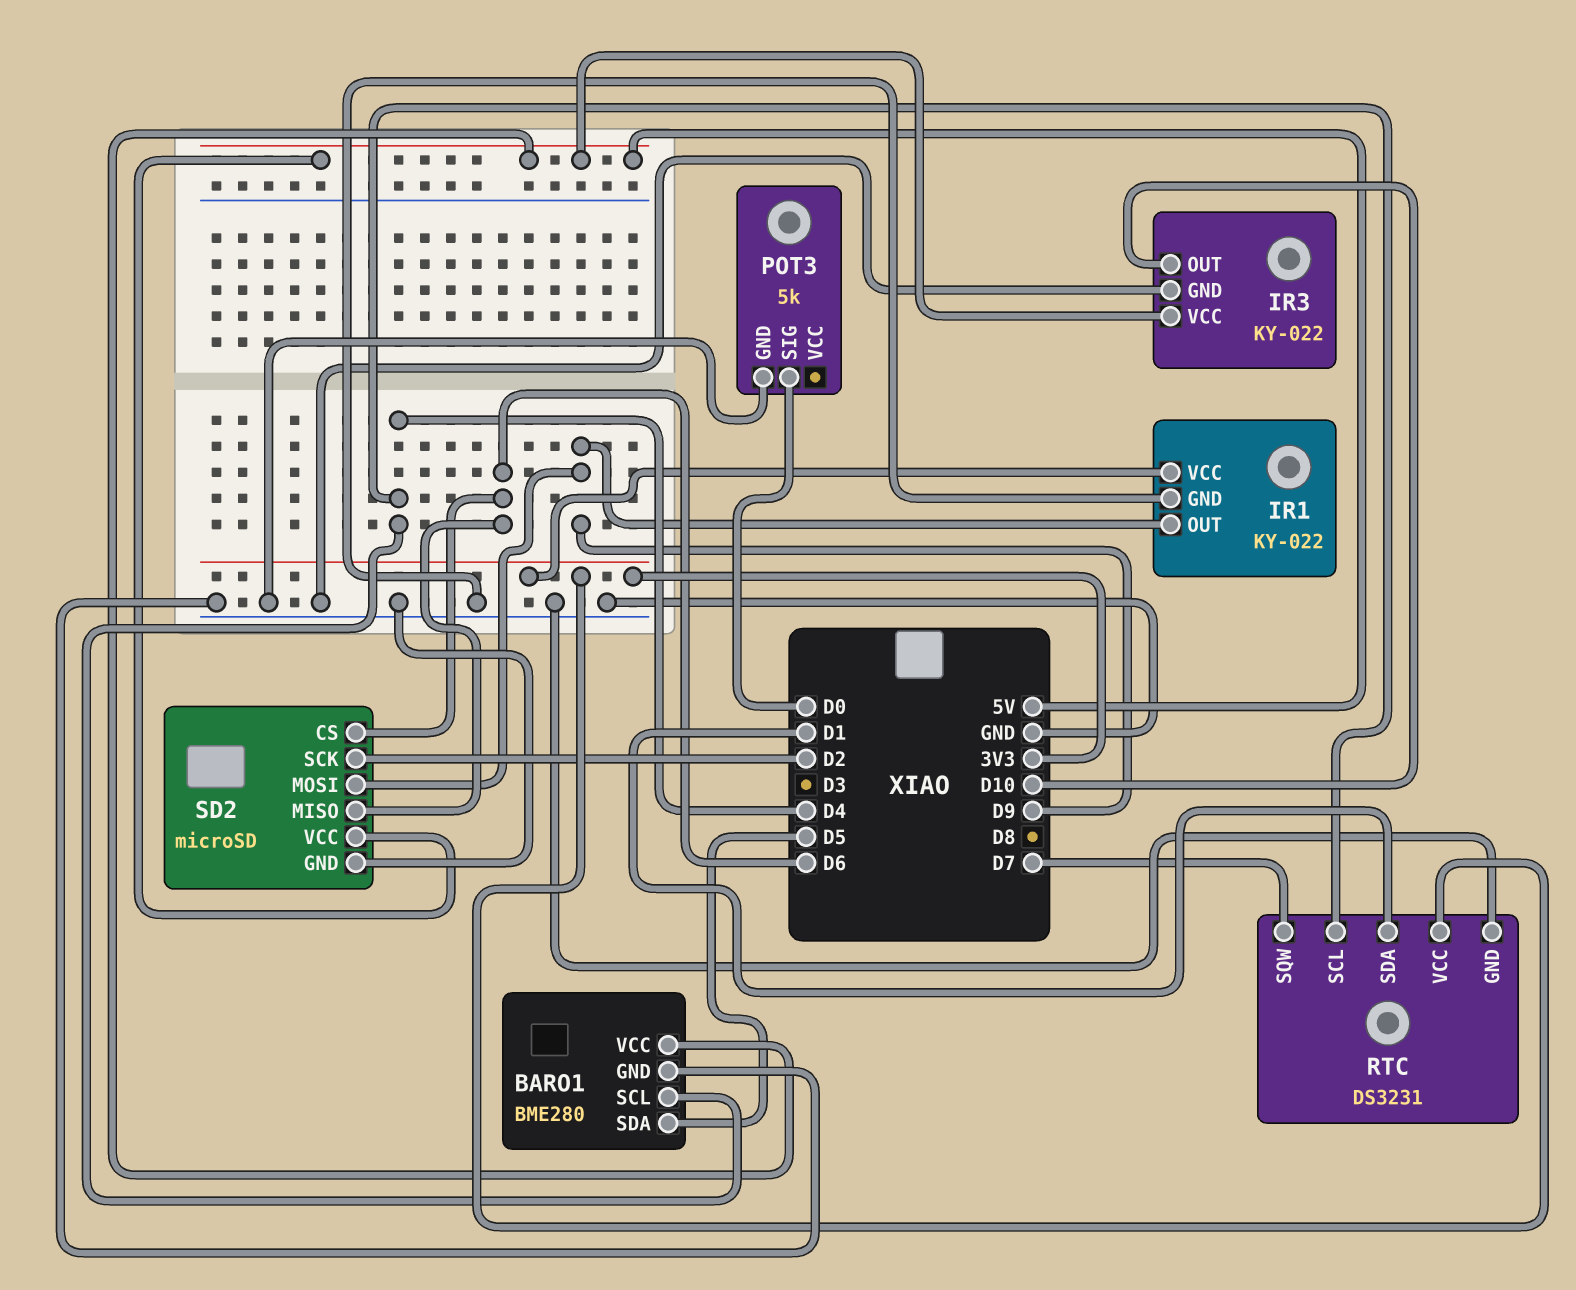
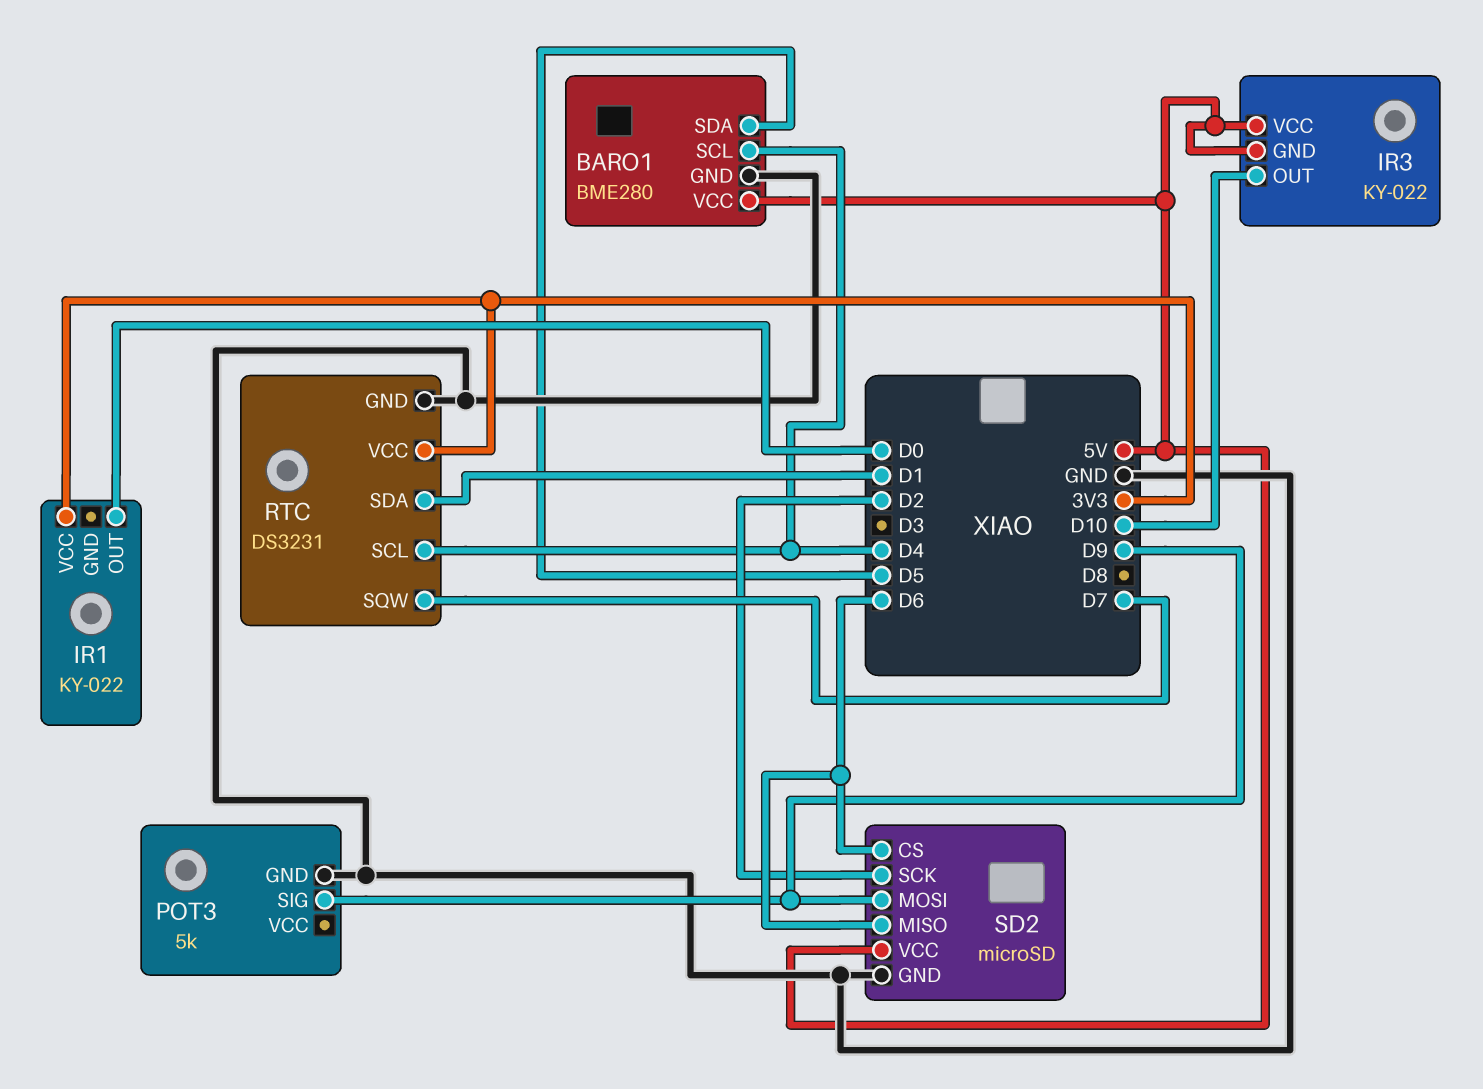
IR1 pin GND: GND -> none
IR1 pin OUT: D9 -> D0
IR3 pin GND: GND -> 5V
POT3 pin SIG: D0 -> D9

